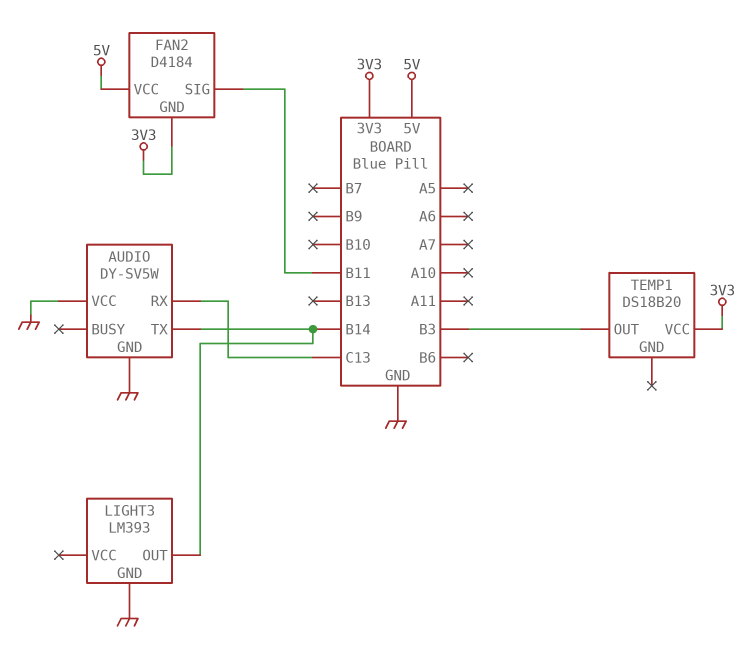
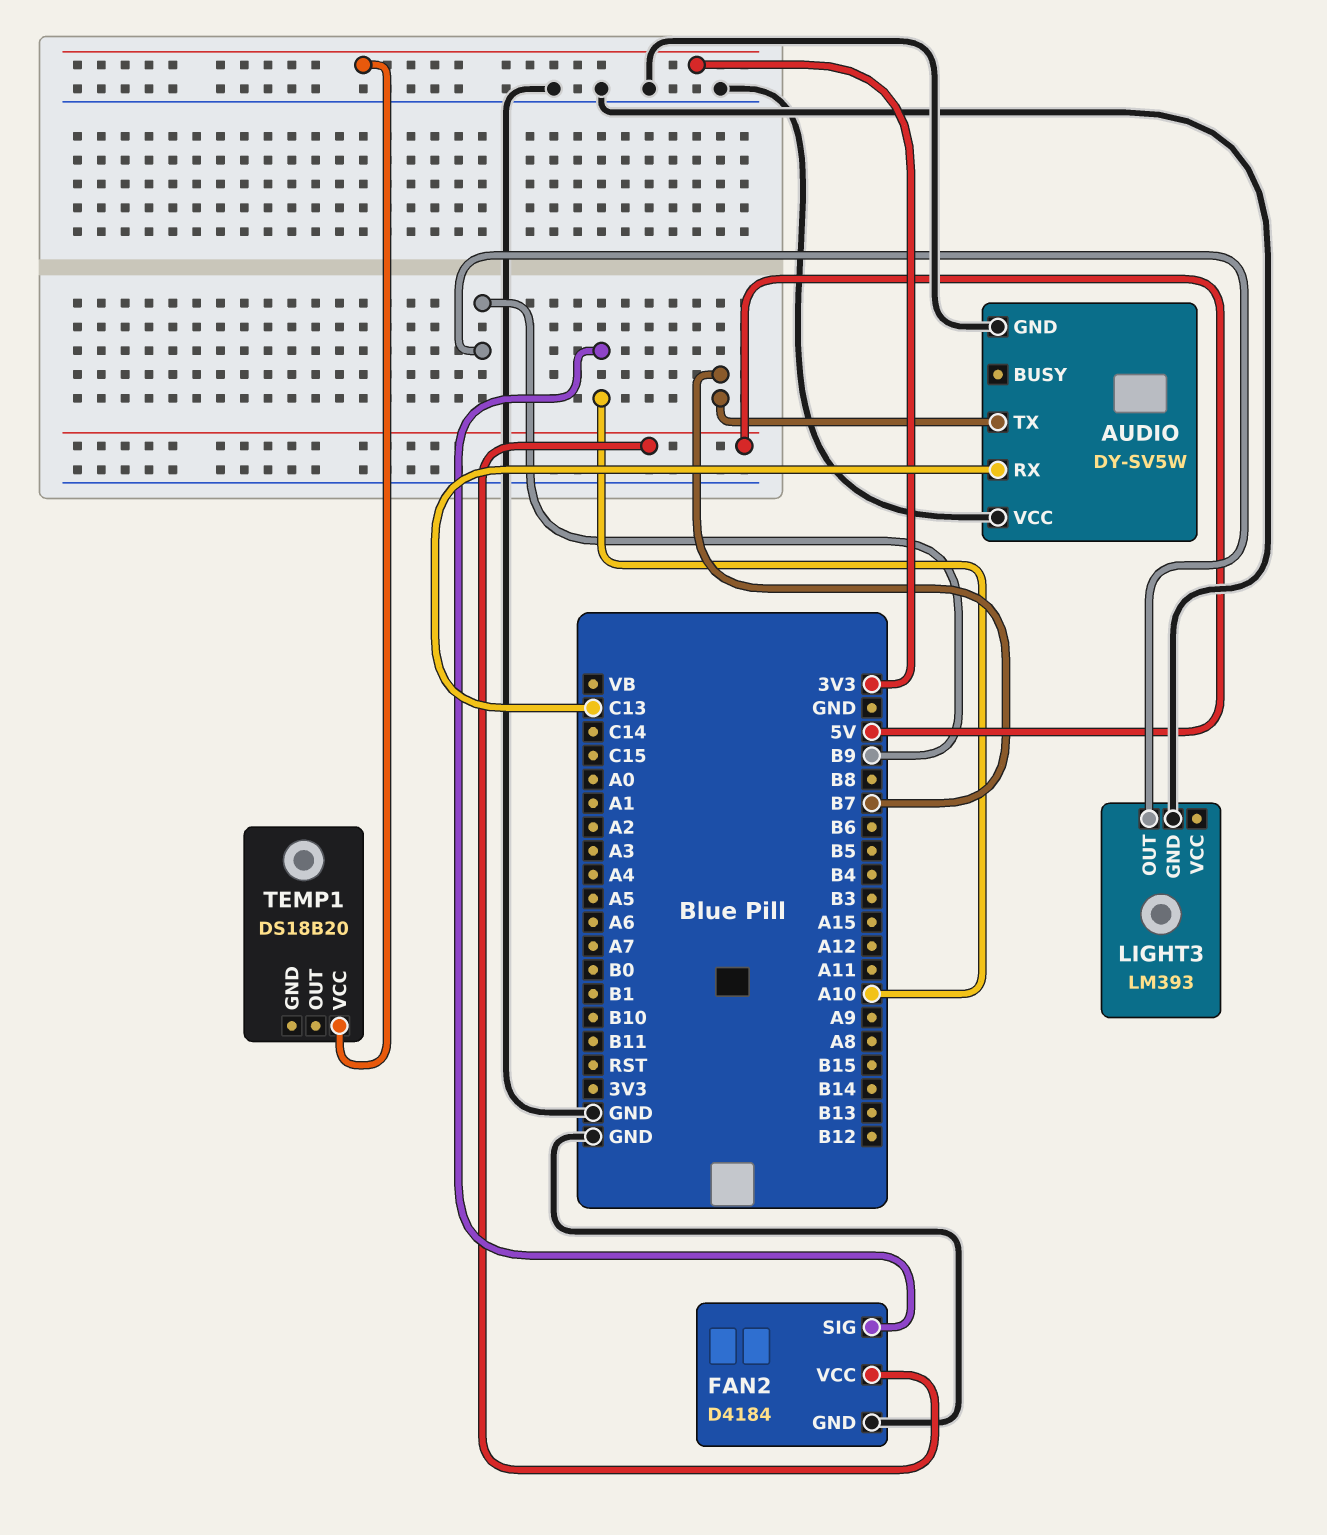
AUDIO pin TX: B14 -> B7
FAN2 pin GND: 3V3 -> GND
FAN2 pin SIG: B11 -> A10
LIGHT3 pin OUT: B14 -> B9
TEMP1 pin OUT: B3 -> none

